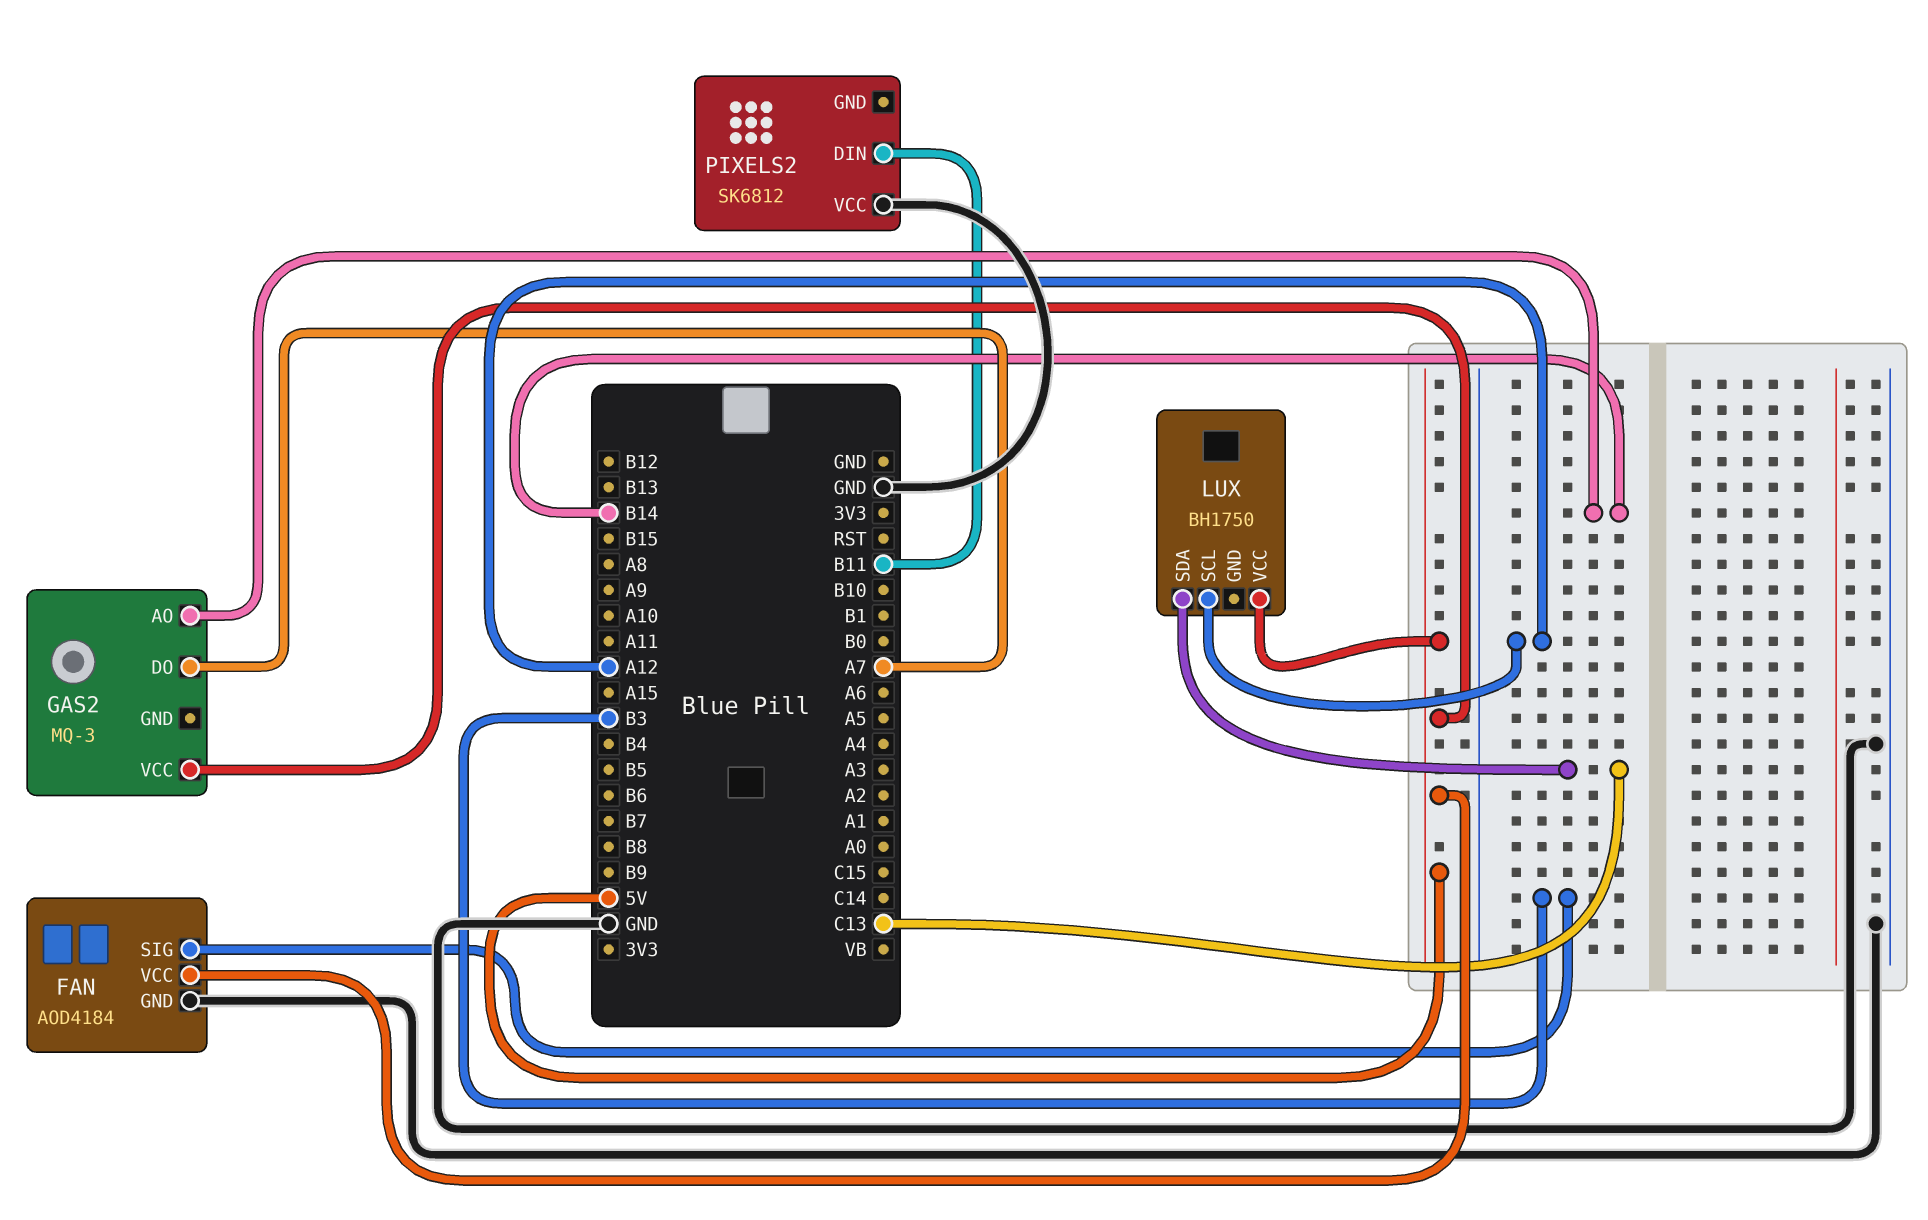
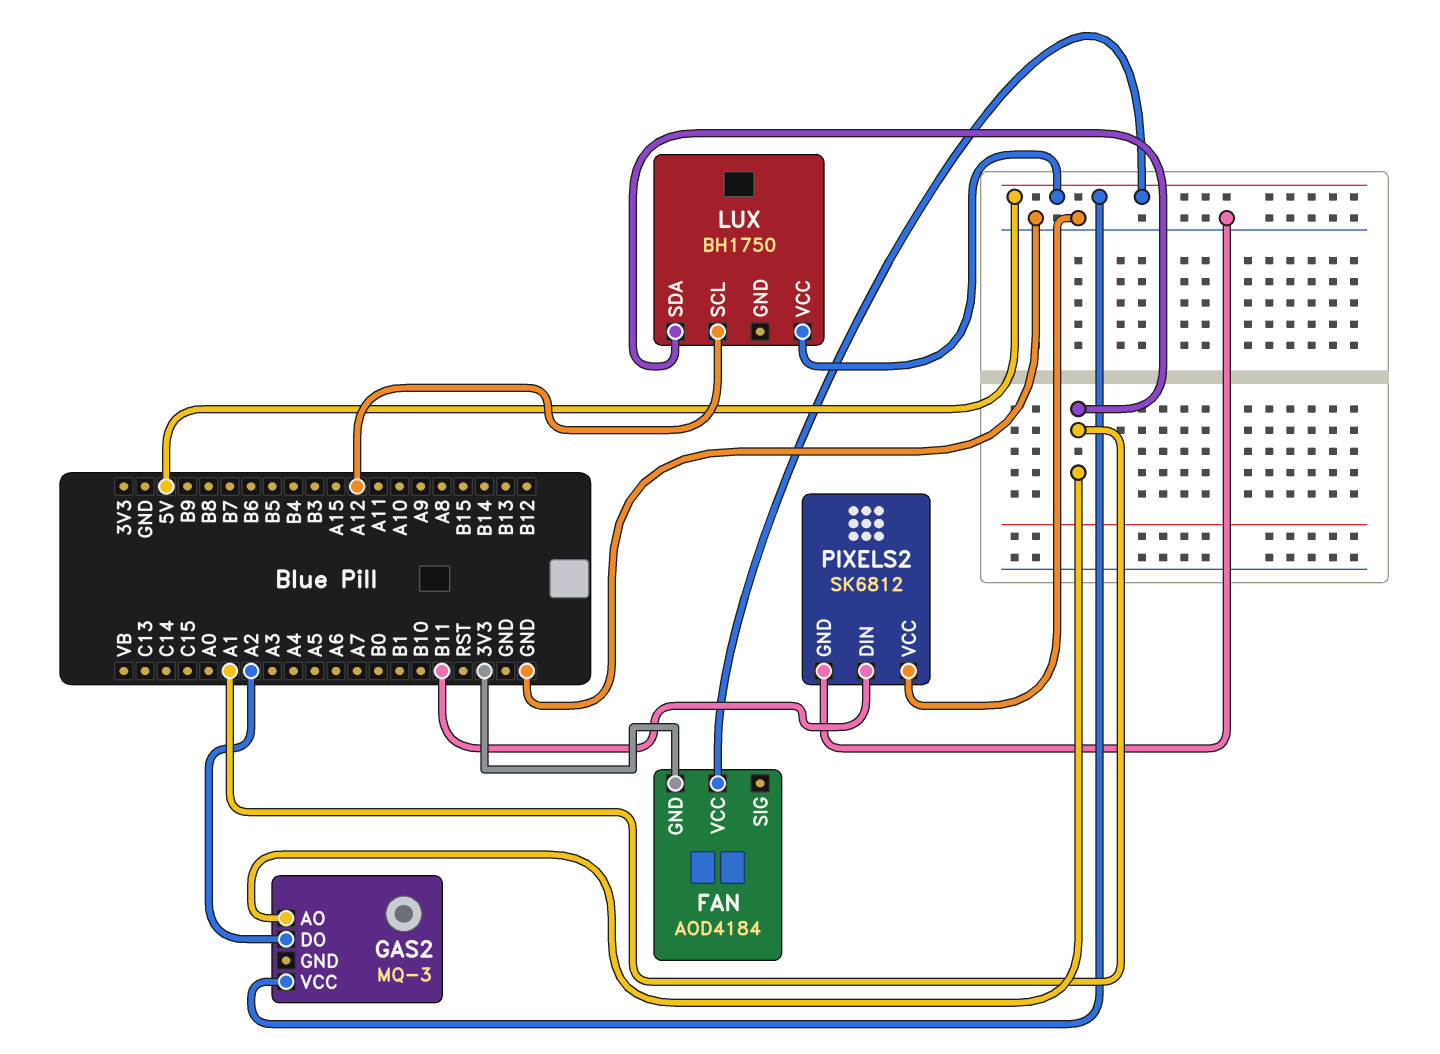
FAN pin GND: GND -> 3V3
FAN pin SIG: B3 -> none
GAS2 pin AO: B14 -> A1
GAS2 pin DO: A7 -> A2
LUX pin SDA: C13 -> A1
PIXELS2 pin GND: none -> GND

